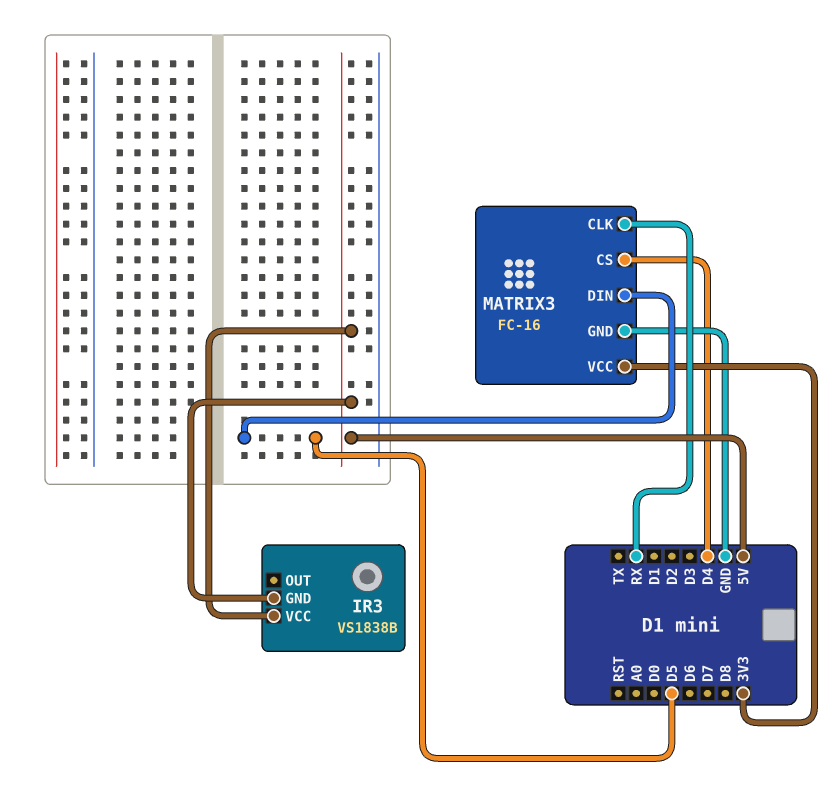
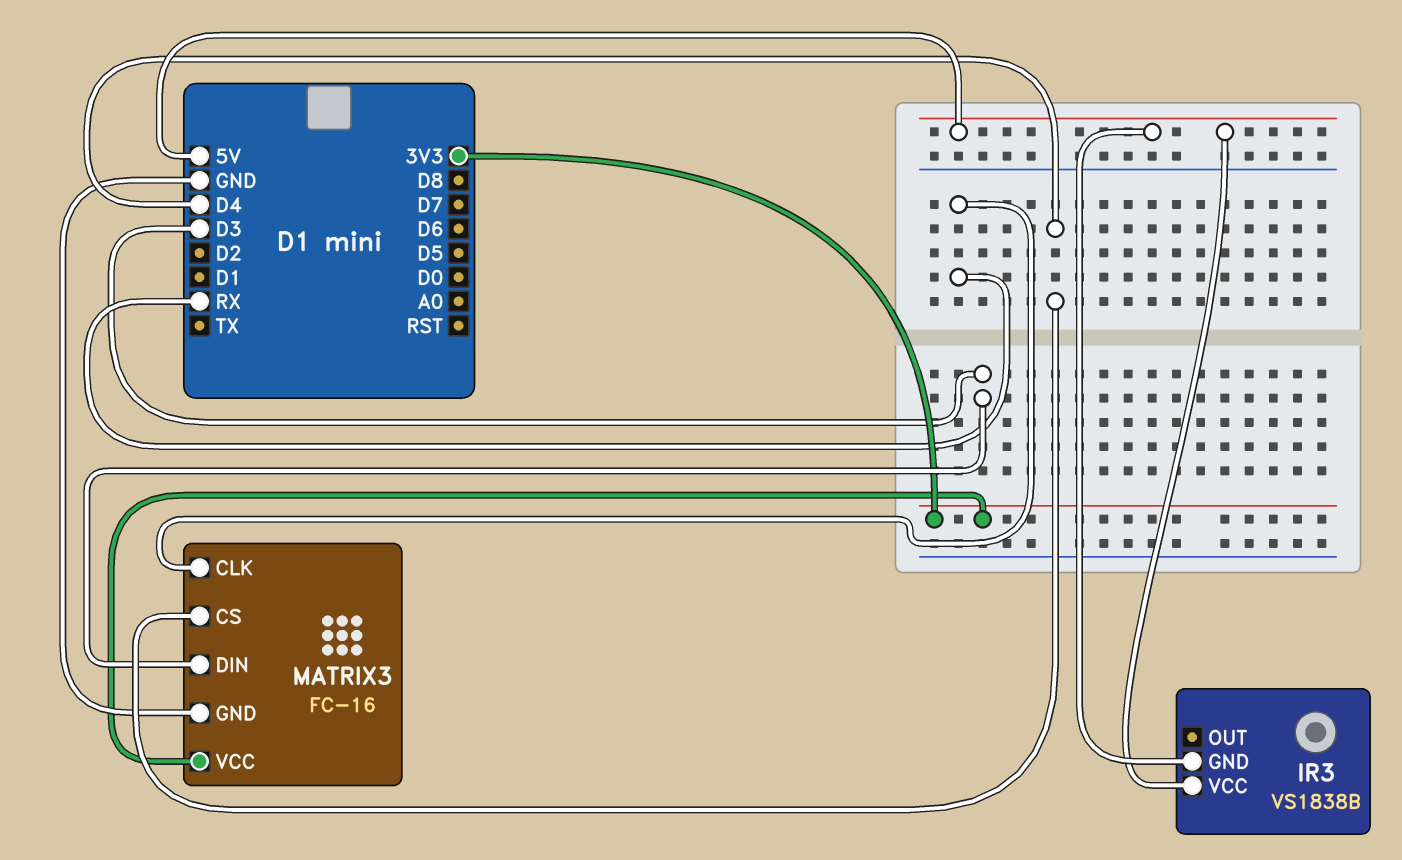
MATRIX3 pin DIN: D5 -> D3

